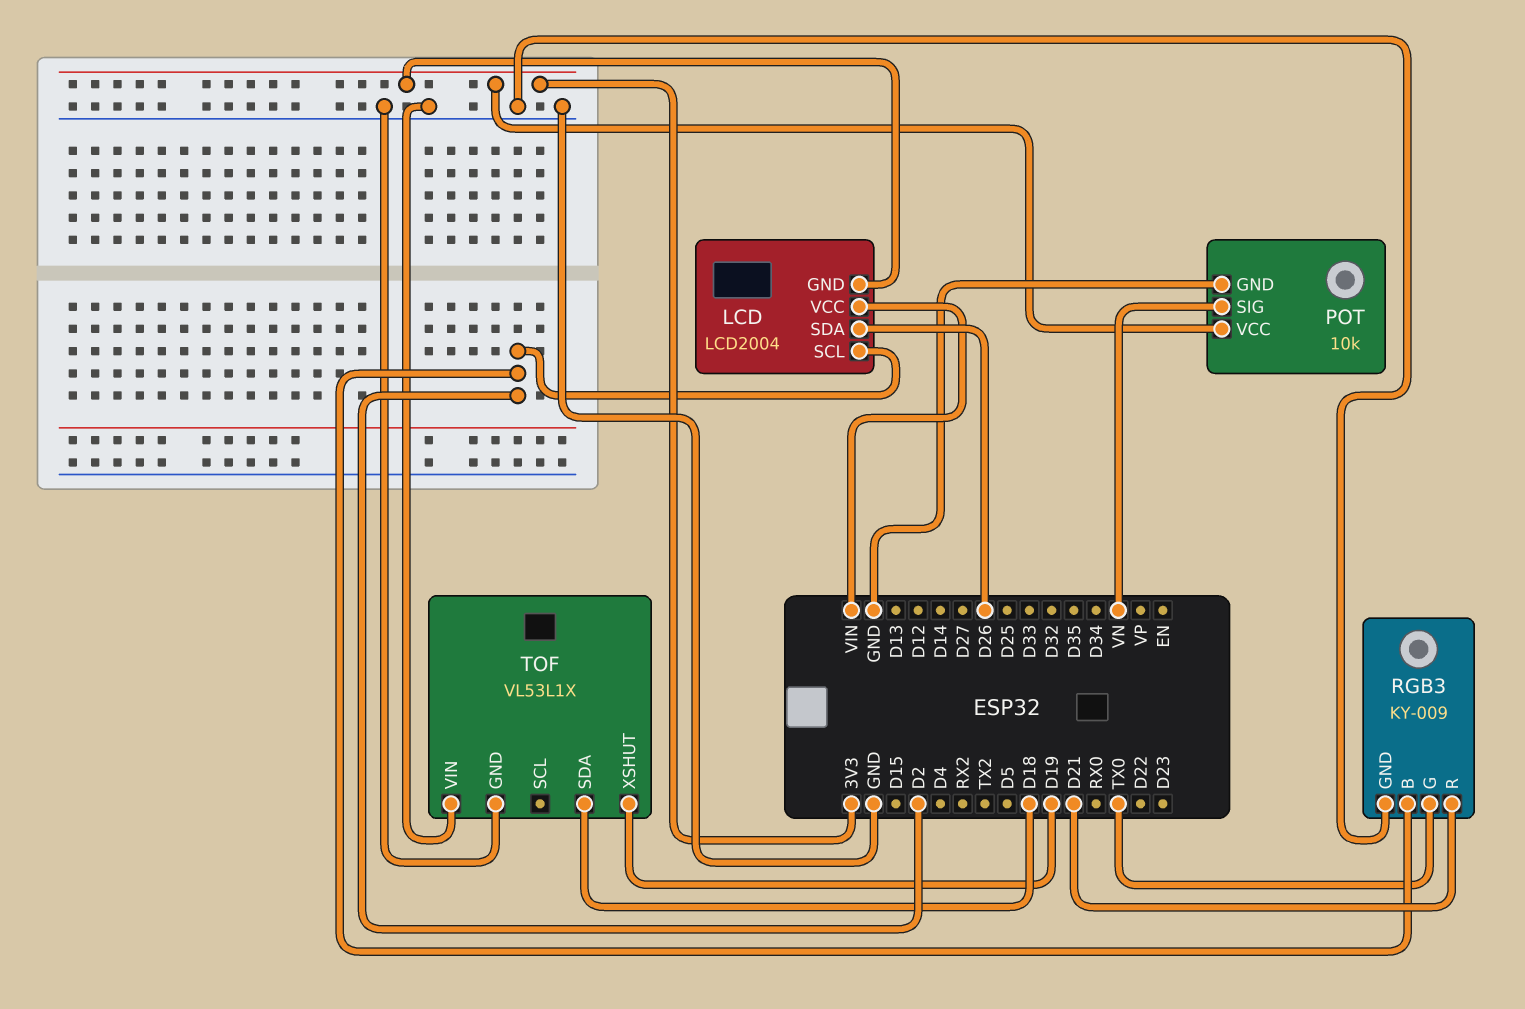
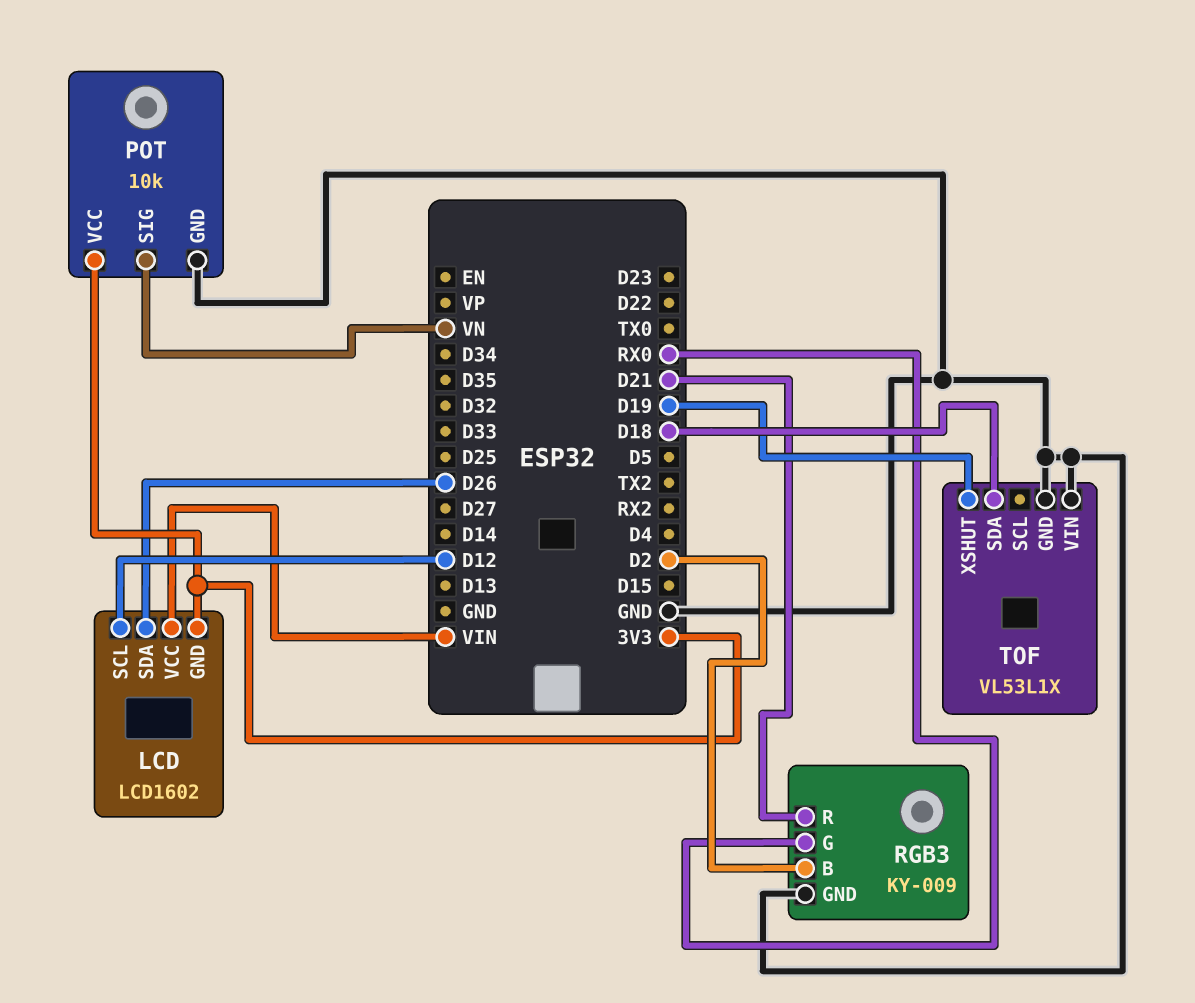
LCD: LCD2004 -> LCD1602
LCD pin SCL: D2 -> D12
RGB3 pin G: TX0 -> RX0

